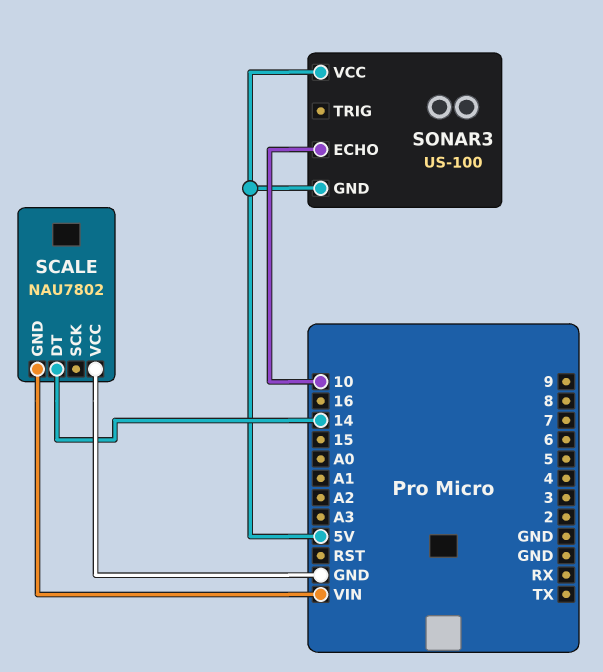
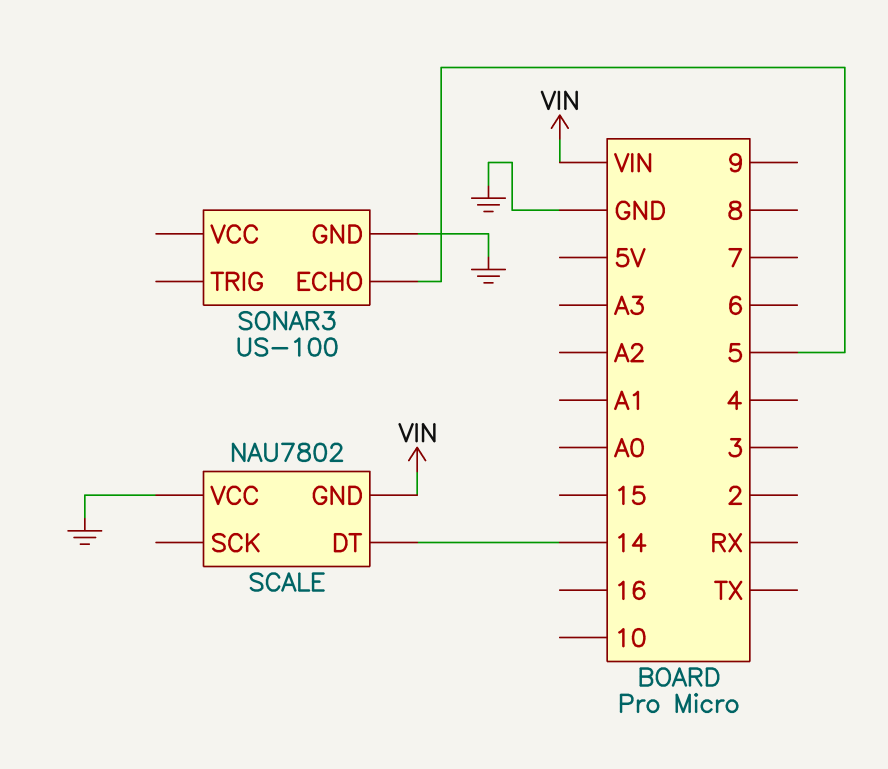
SONAR3 pin ECHO: 10 -> 5
SONAR3 pin GND: 5V -> GND
SONAR3 pin VCC: 5V -> none

